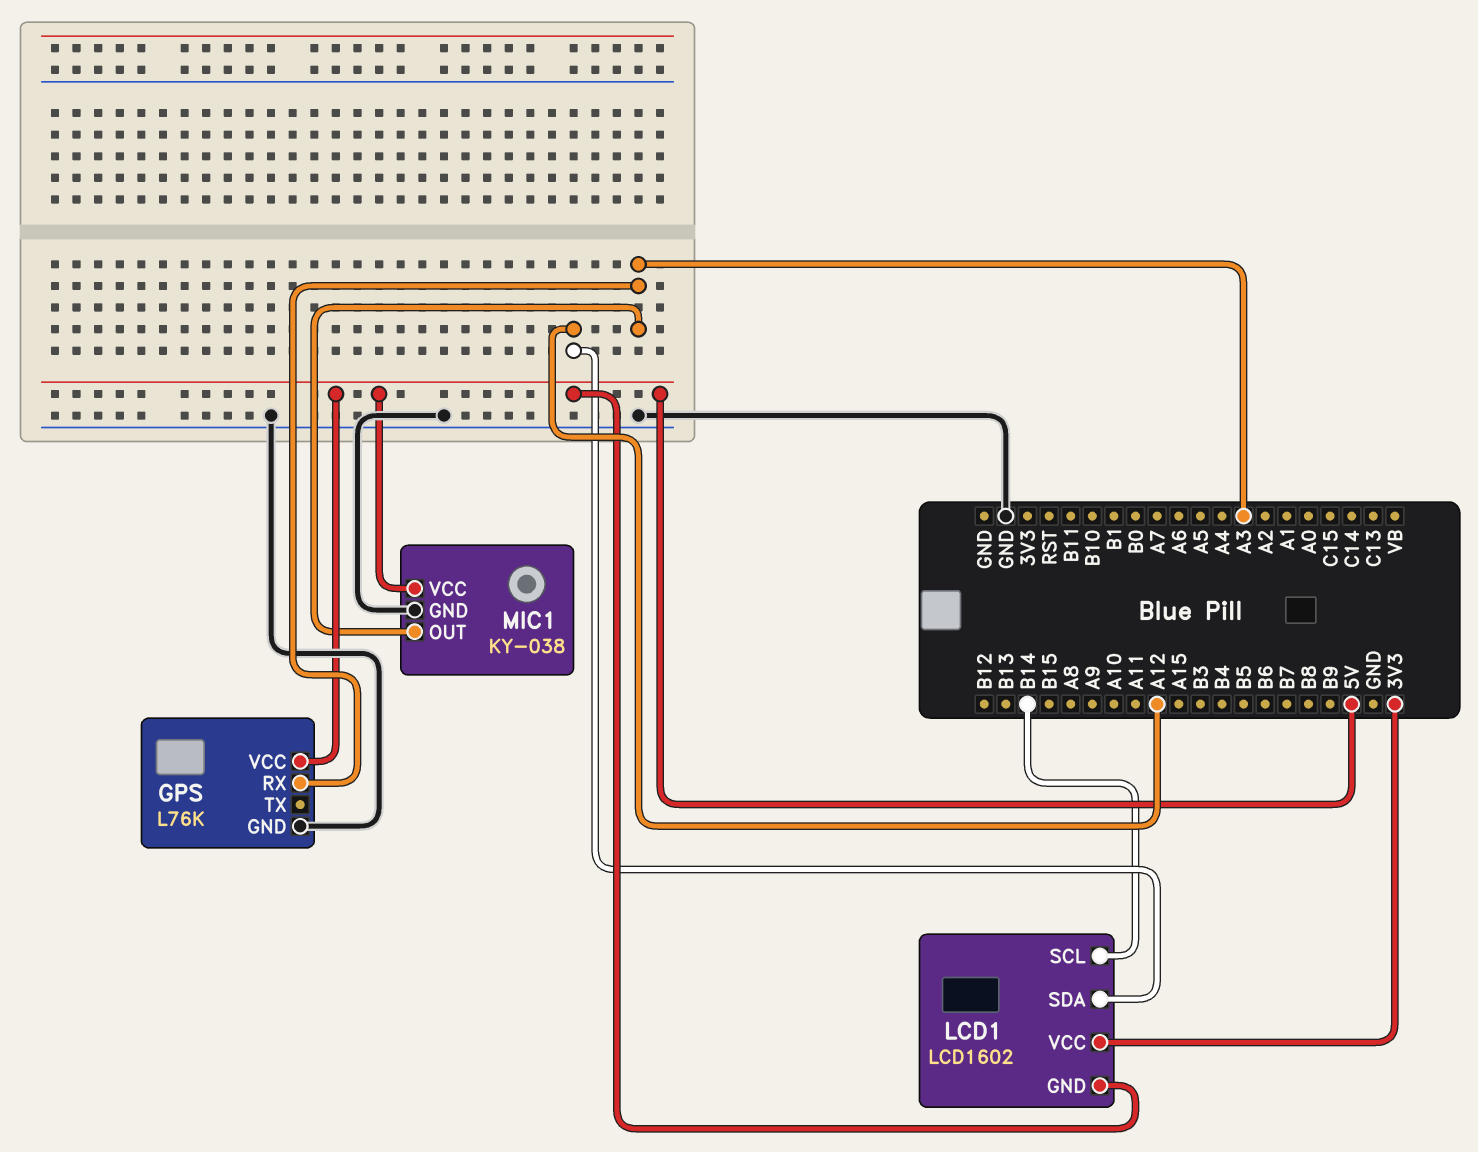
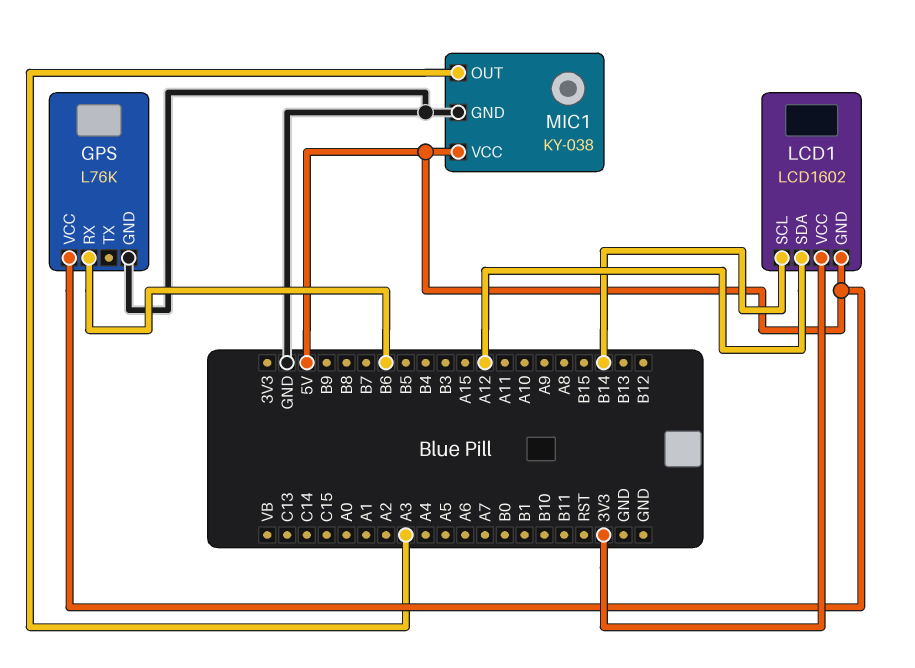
GPS pin RX: A3 -> B6

